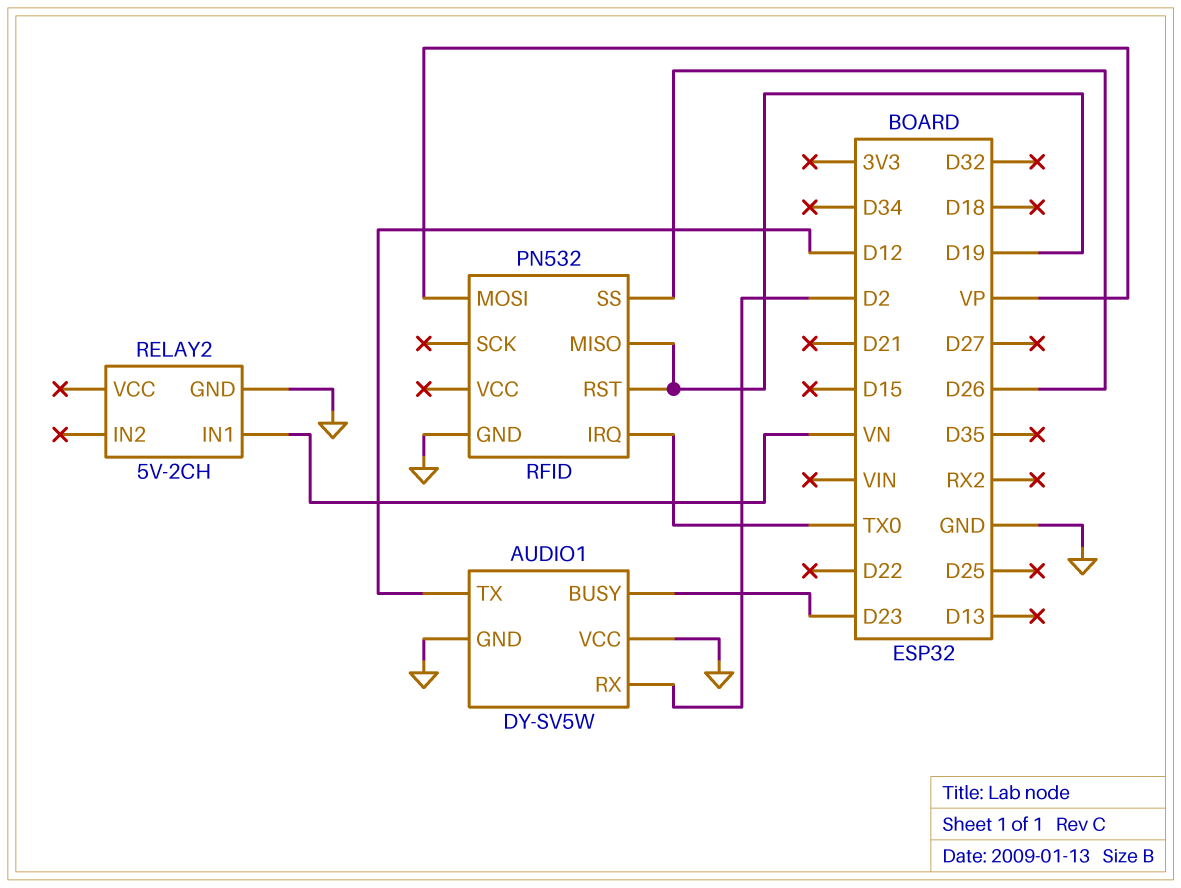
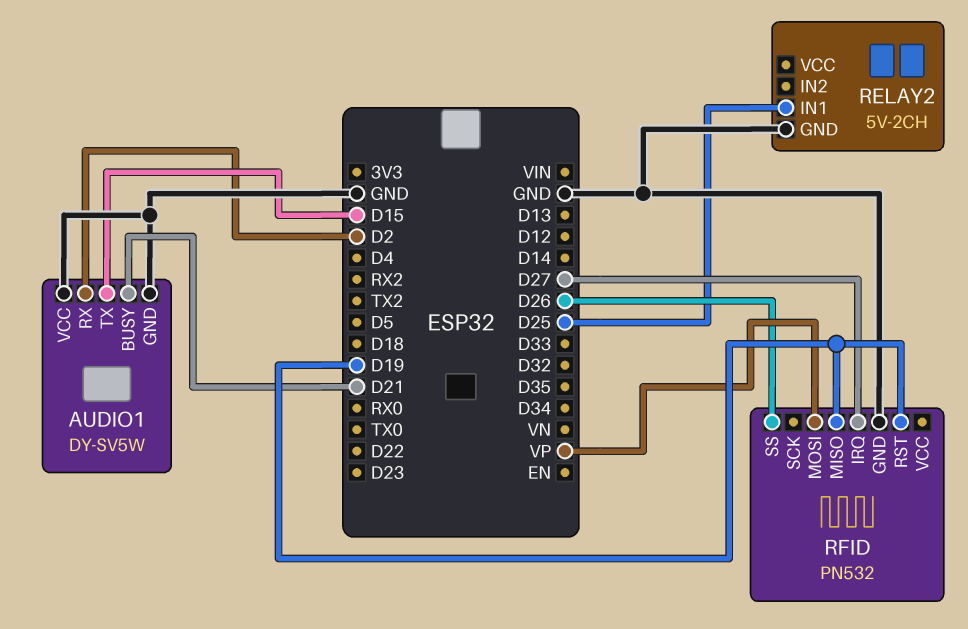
AUDIO1 pin BUSY: D23 -> D21
AUDIO1 pin TX: D12 -> D15
RELAY2 pin IN1: VN -> D25
RFID pin IRQ: TX0 -> D27

